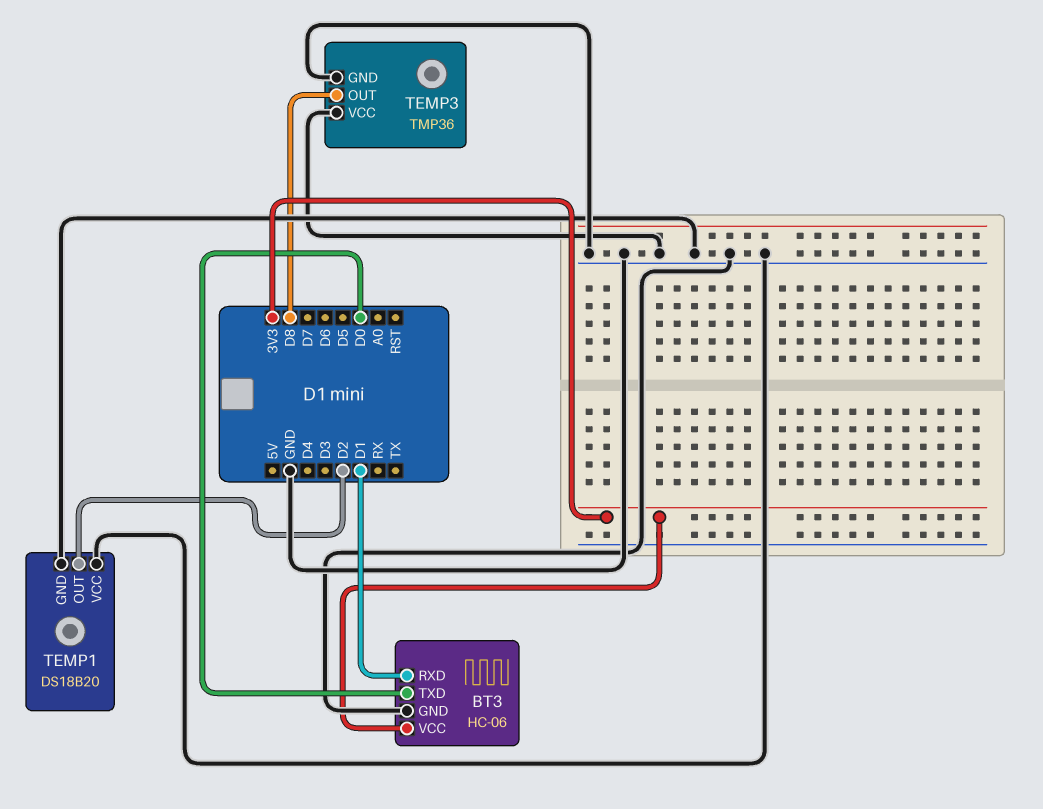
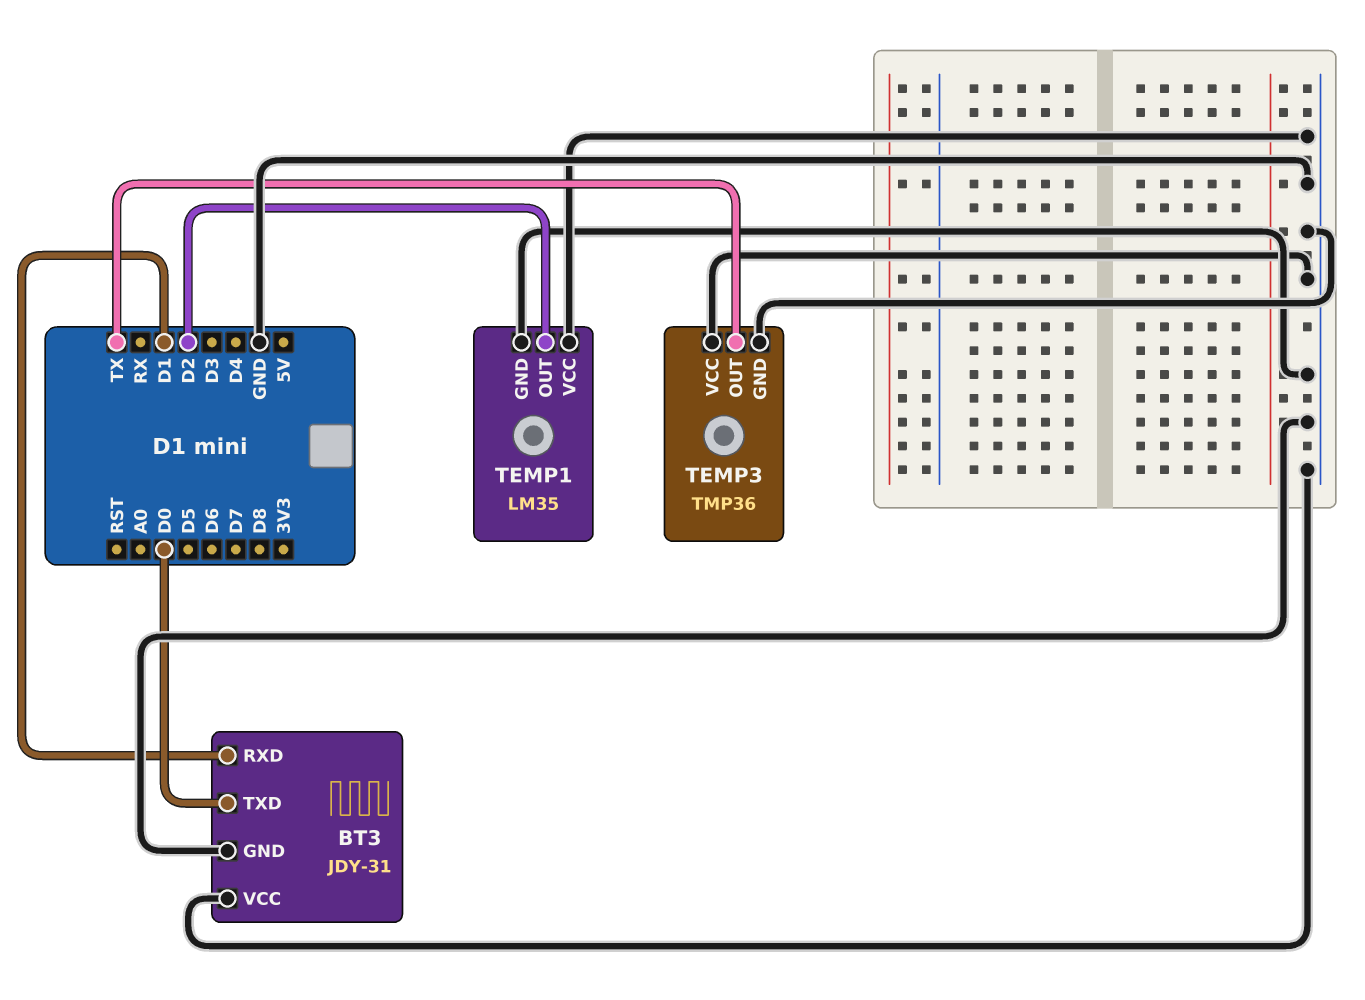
BT3: HC-06 -> JDY-31
BT3 pin VCC: 3V3 -> GND
TEMP1: DS18B20 -> LM35
TEMP3 pin OUT: D8 -> TX

